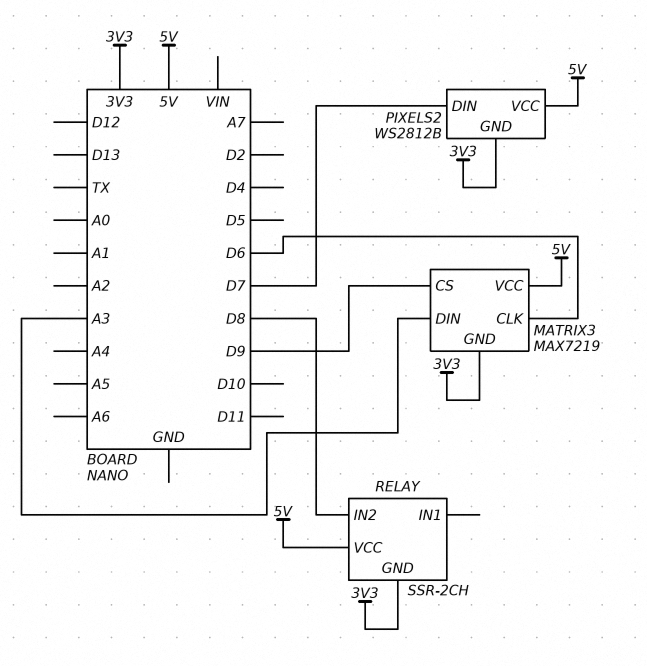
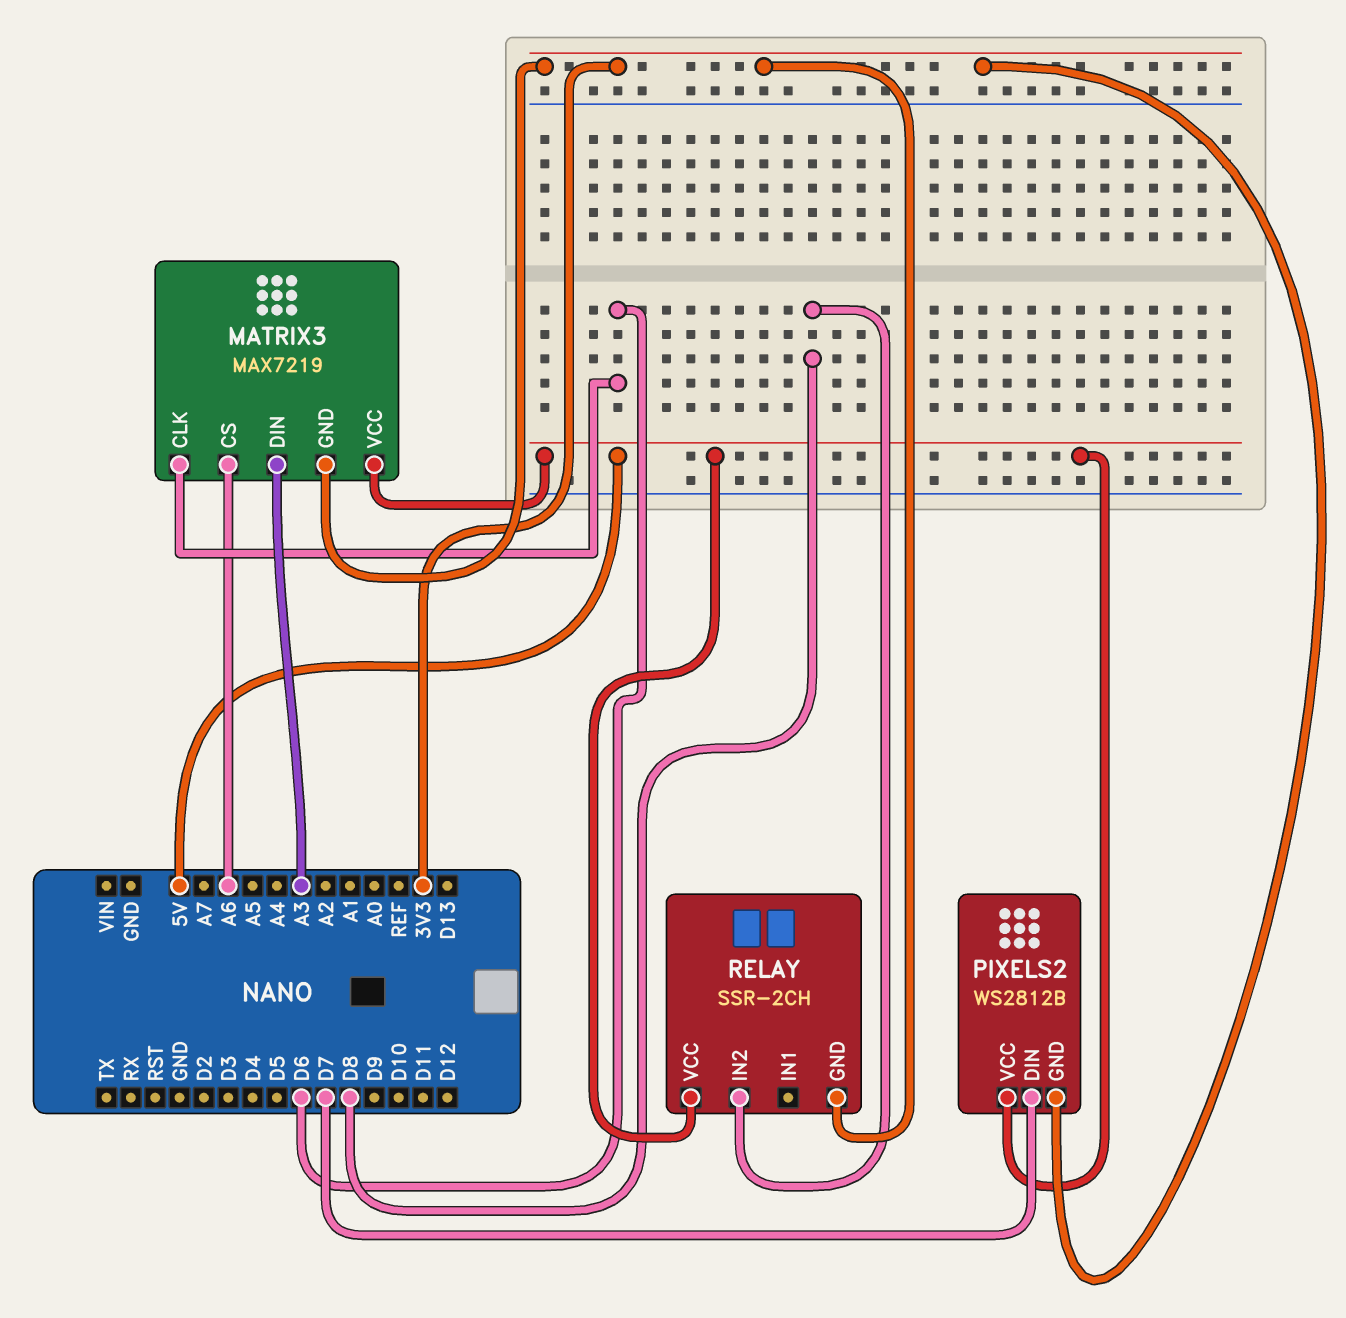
MATRIX3 pin CS: D9 -> A6

